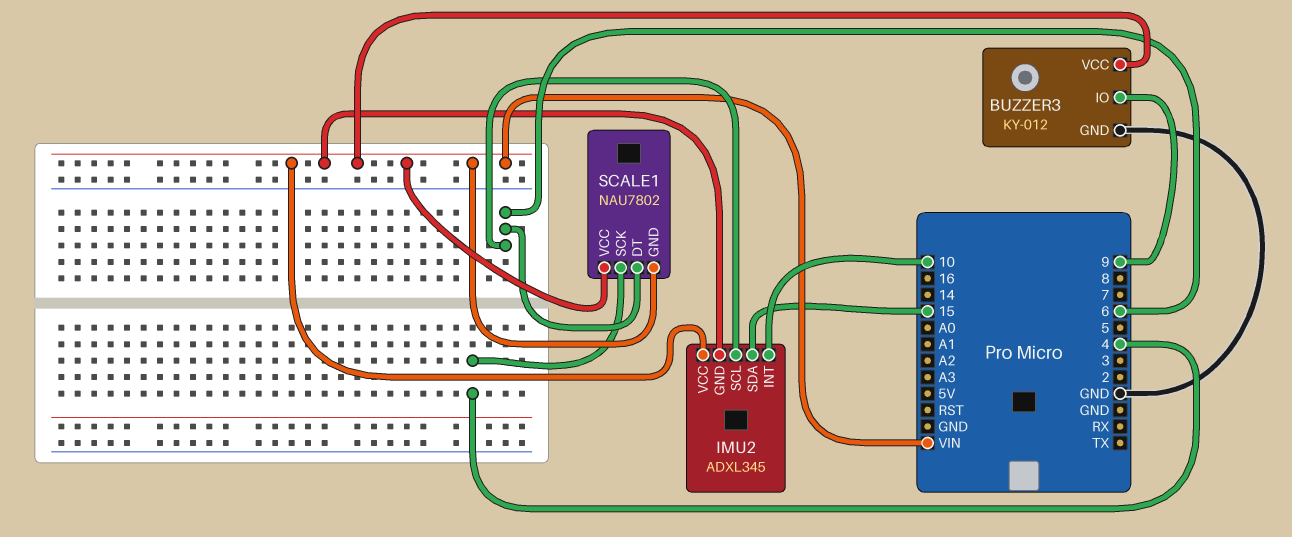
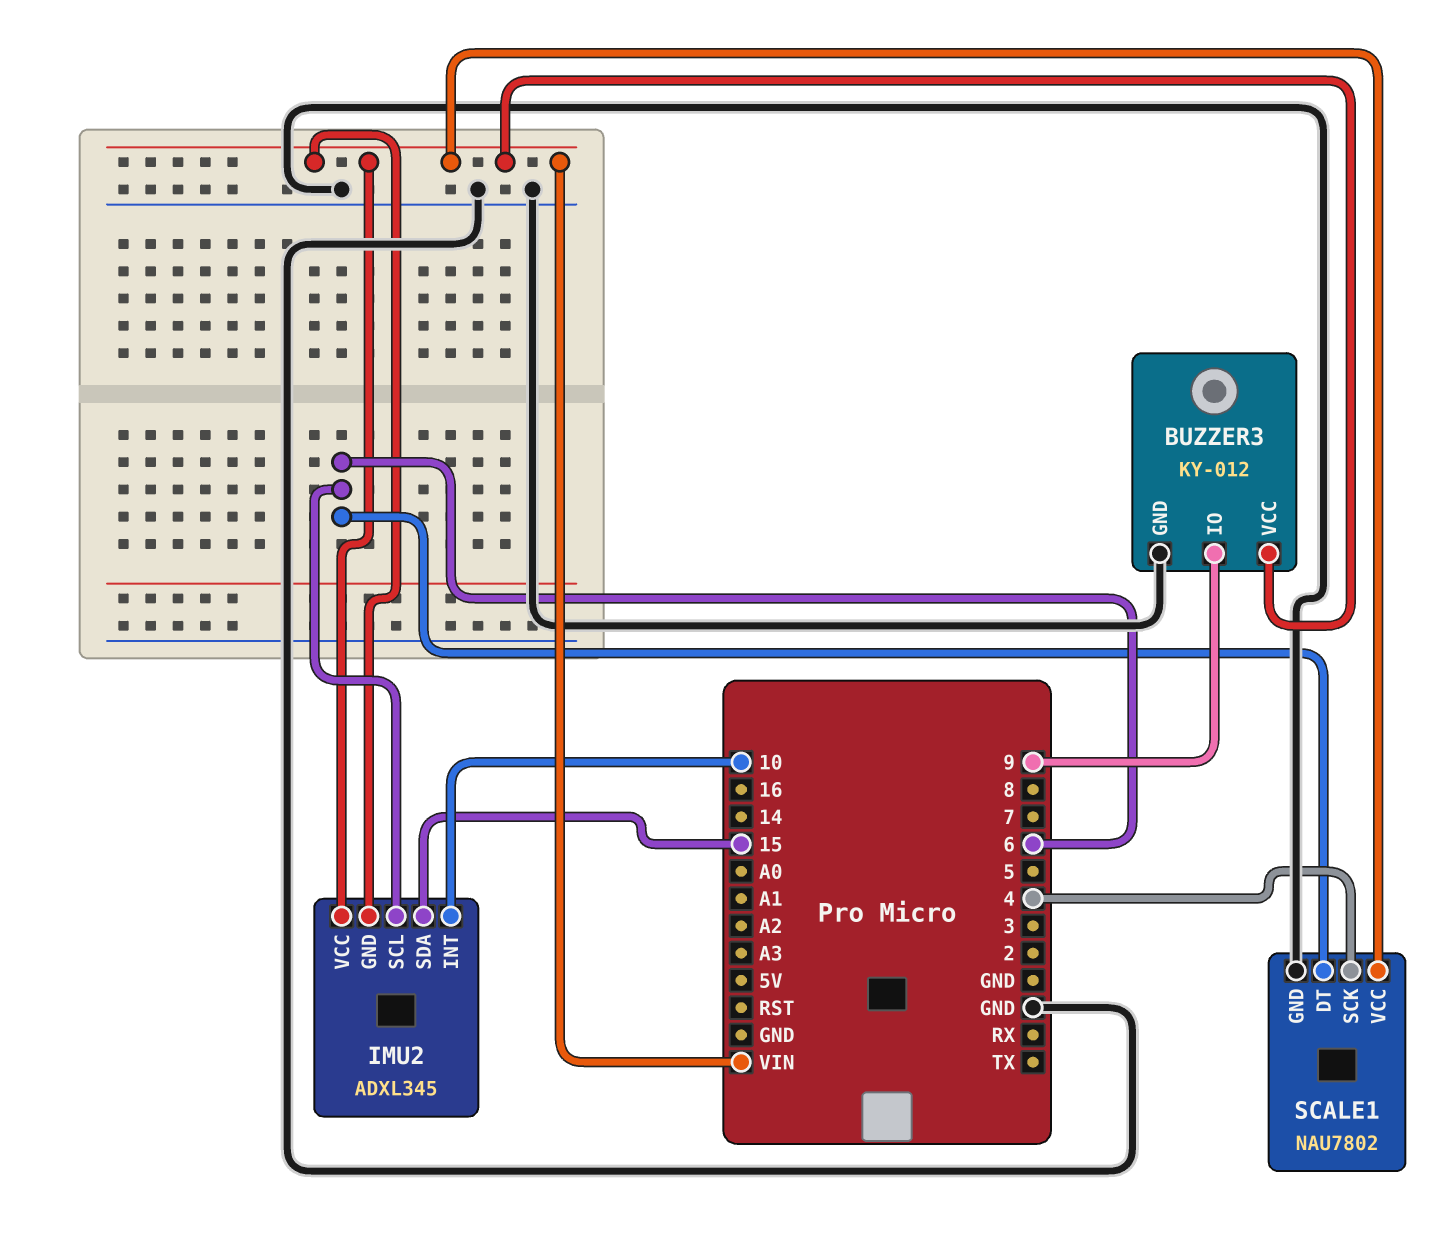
SCALE1 pin GND: VIN -> GND

